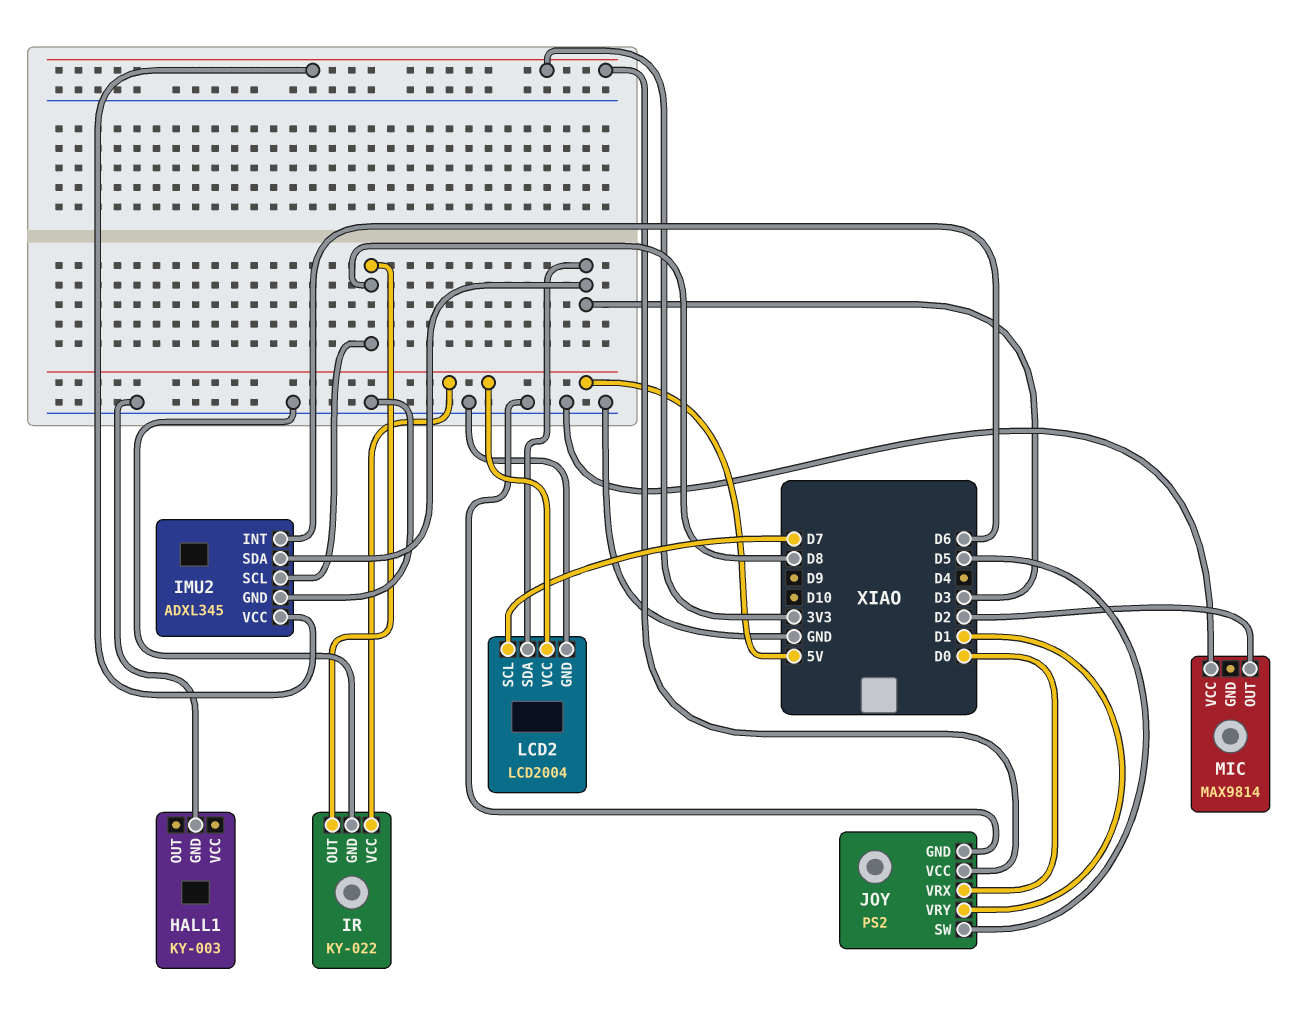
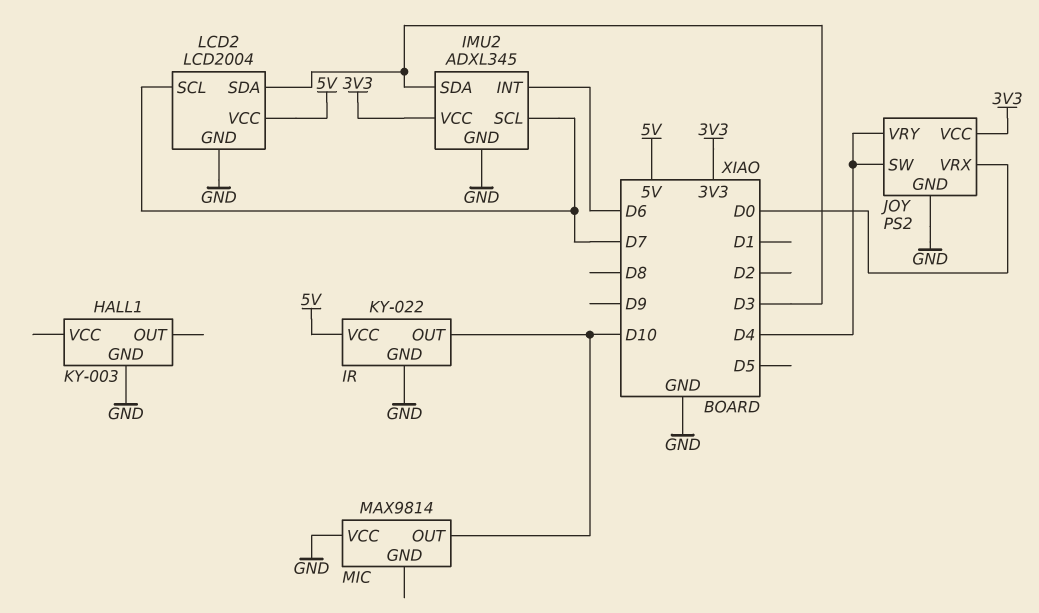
IMU2 pin SCL: D8 -> D7
IR pin OUT: D8 -> D10
JOY pin SW: D5 -> D4
JOY pin VRY: D1 -> D4
MIC pin OUT: D2 -> D10

